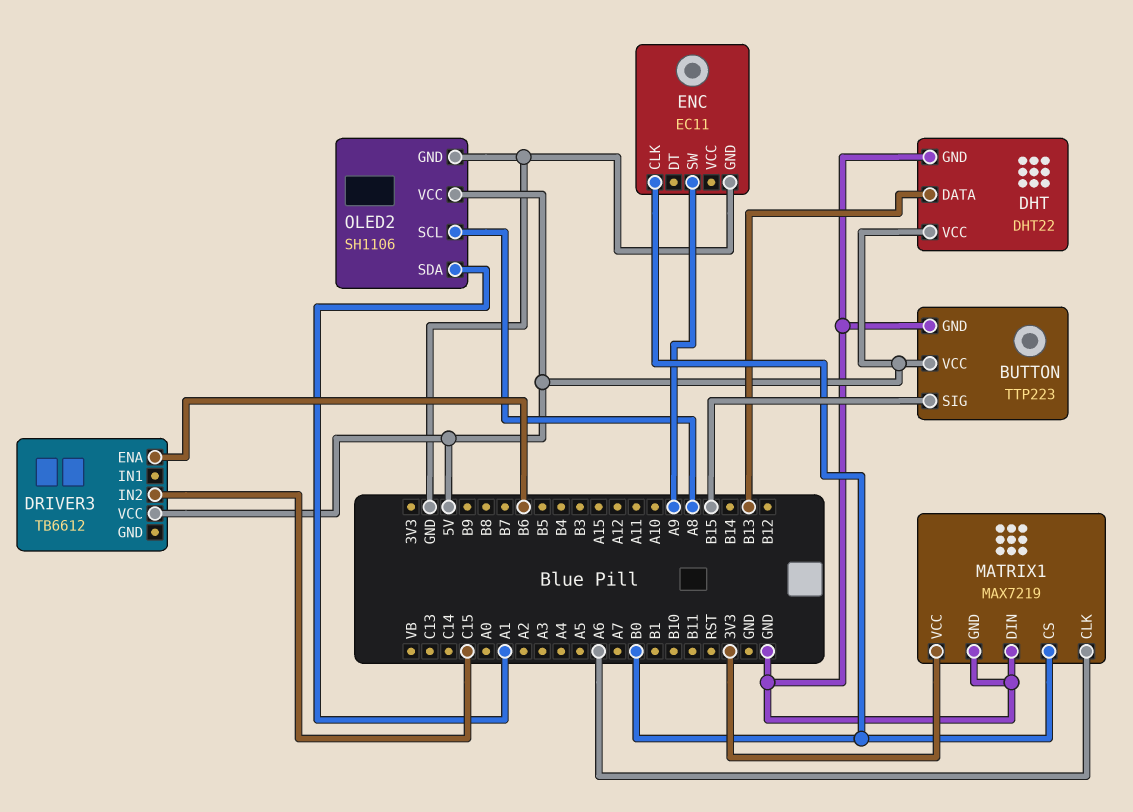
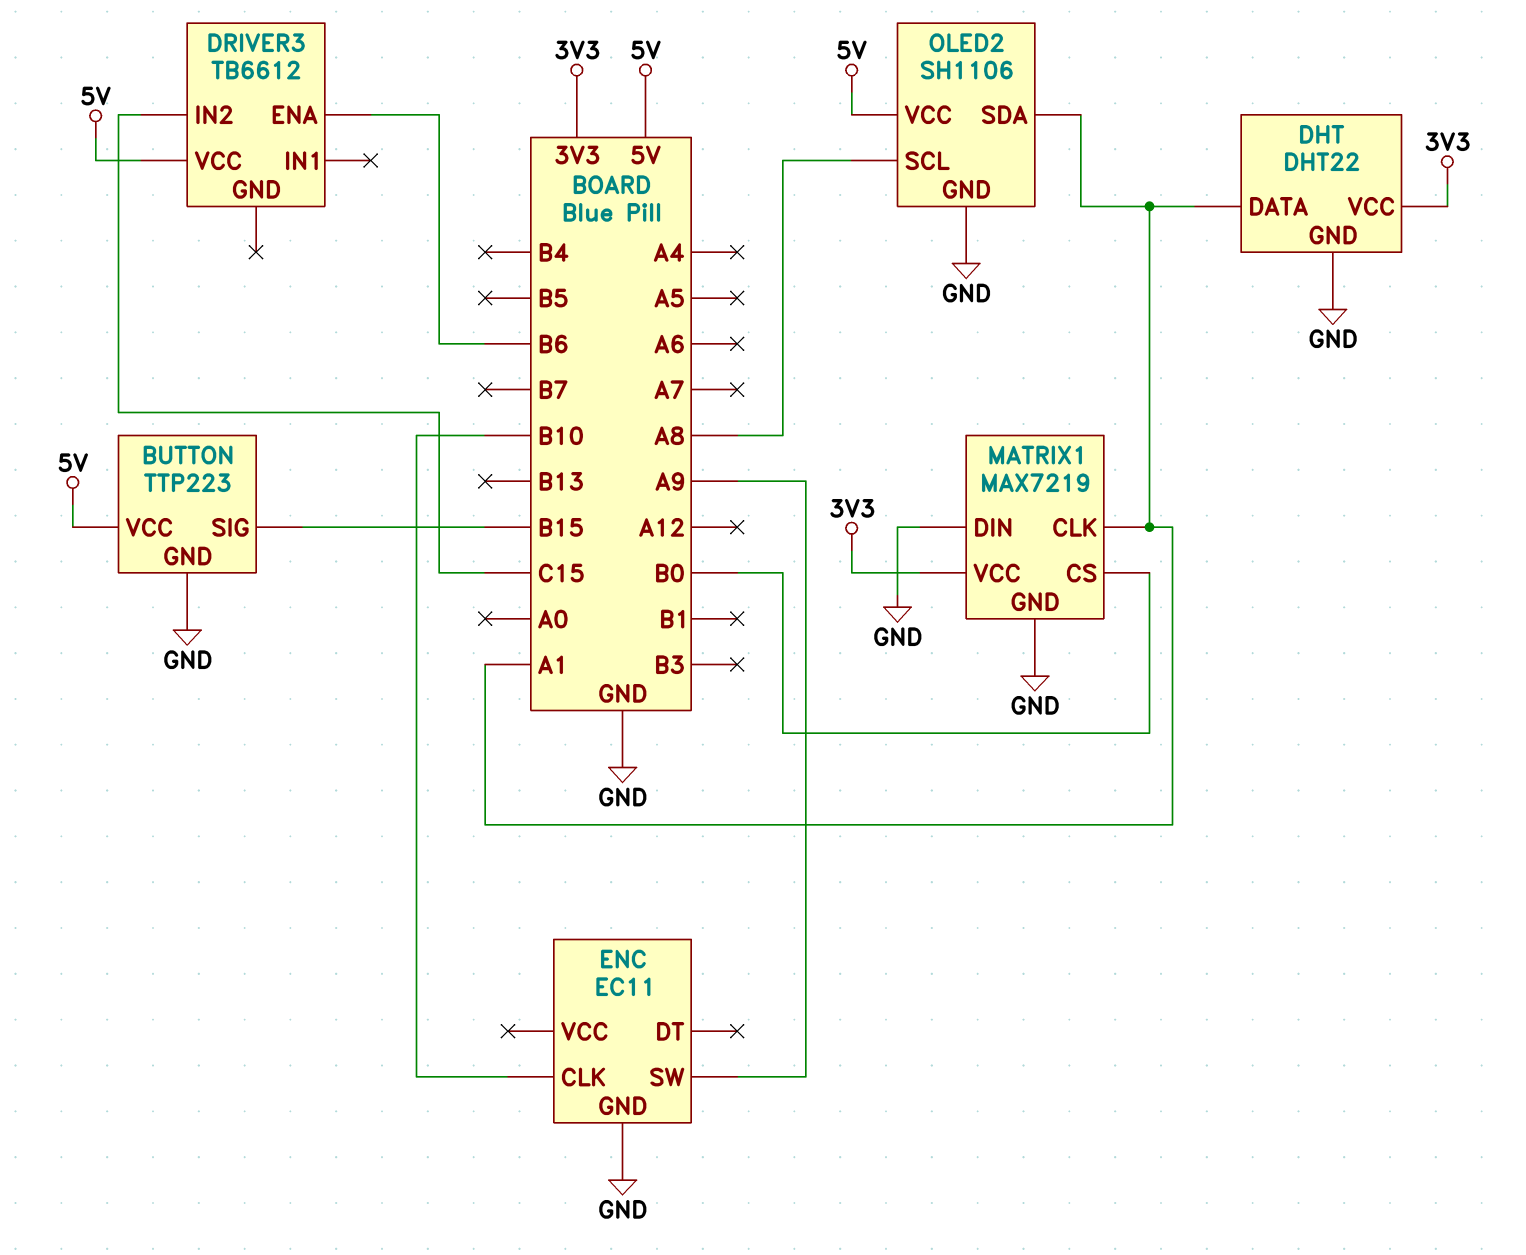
DHT pin DATA: B13 -> A1
DHT pin VCC: 5V -> 3V3
ENC pin CLK: B0 -> B10
MATRIX1 pin CLK: A6 -> A1

